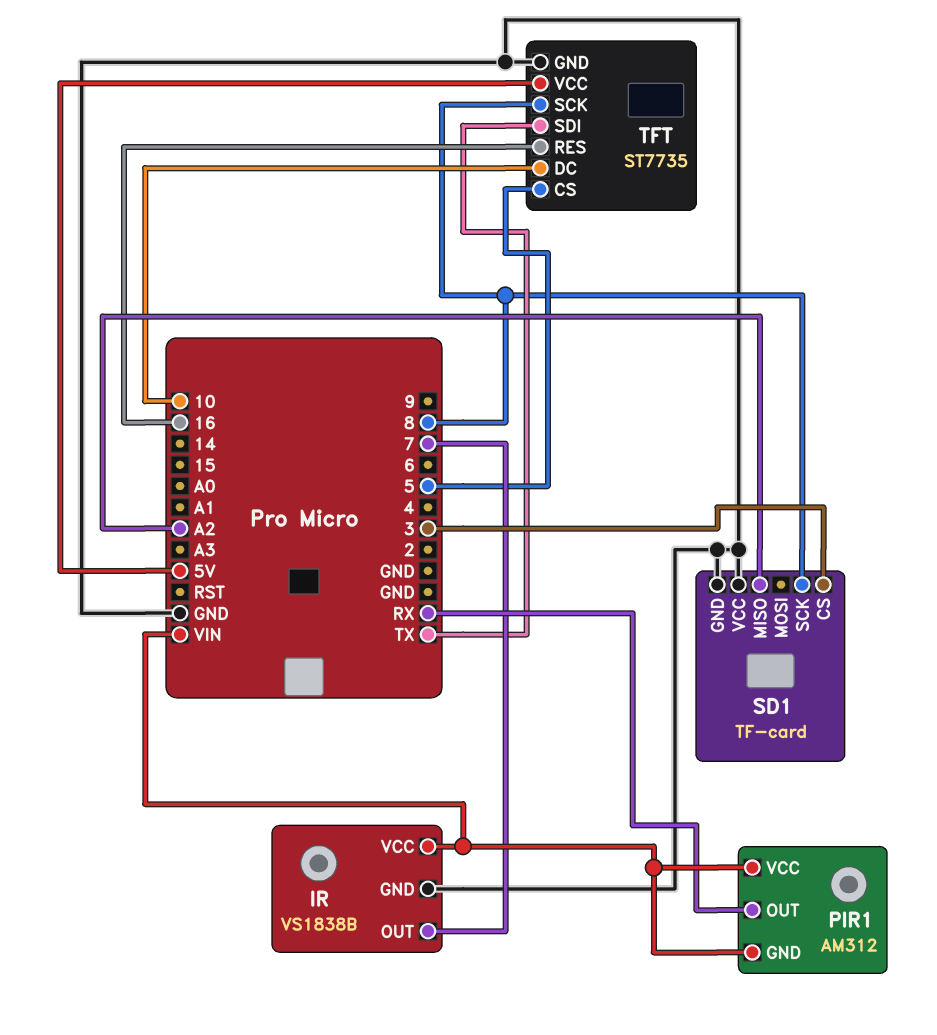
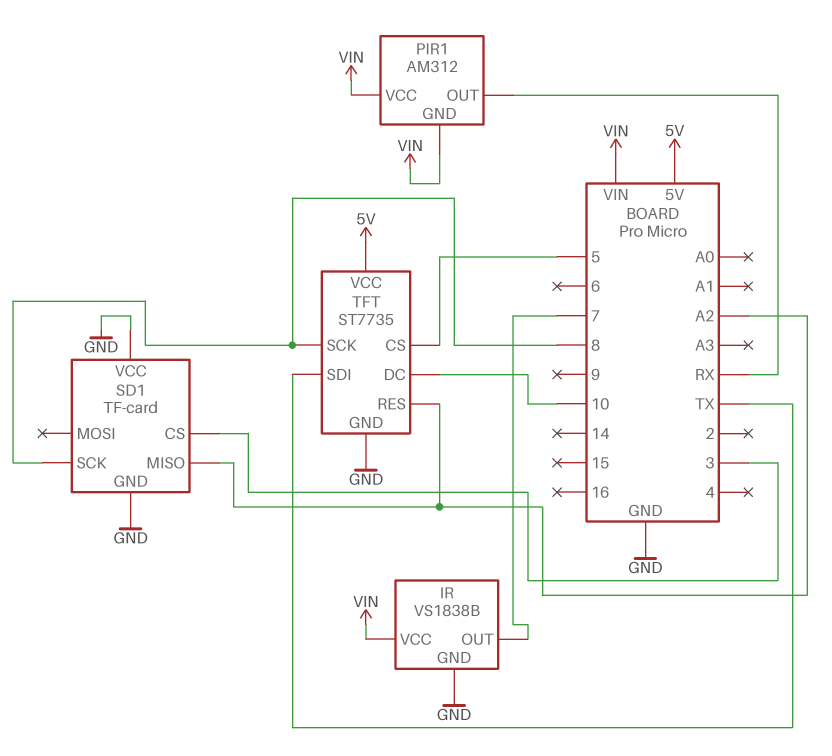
TFT pin RES: 16 -> A2

